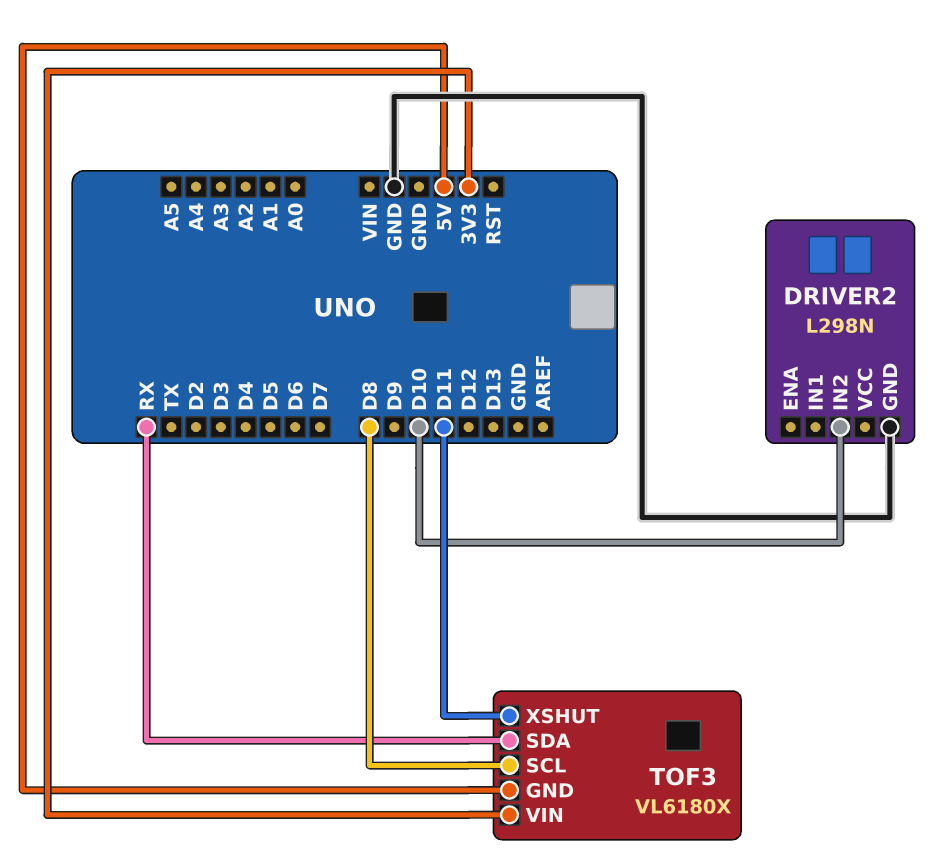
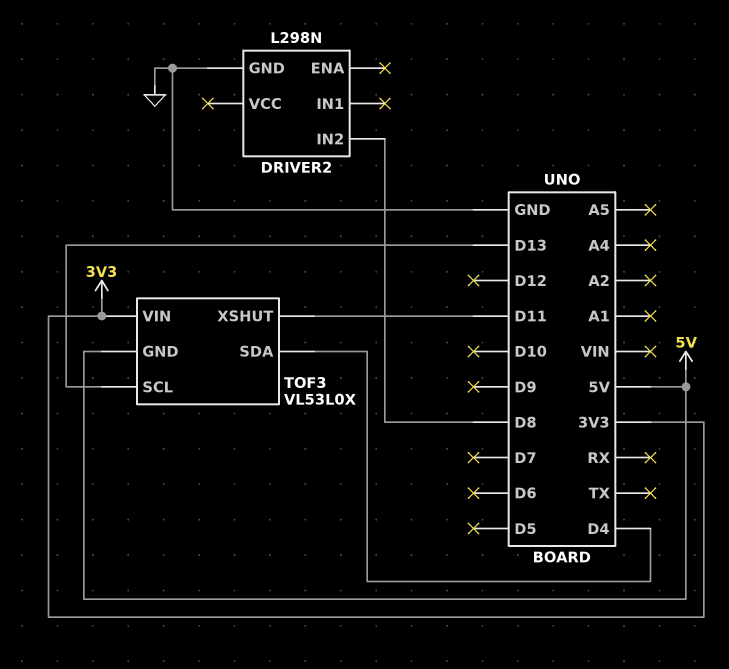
DRIVER2 pin IN2: D10 -> D8
TOF3: VL6180X -> VL53L0X
TOF3 pin SCL: D8 -> D13
TOF3 pin SDA: RX -> D4

